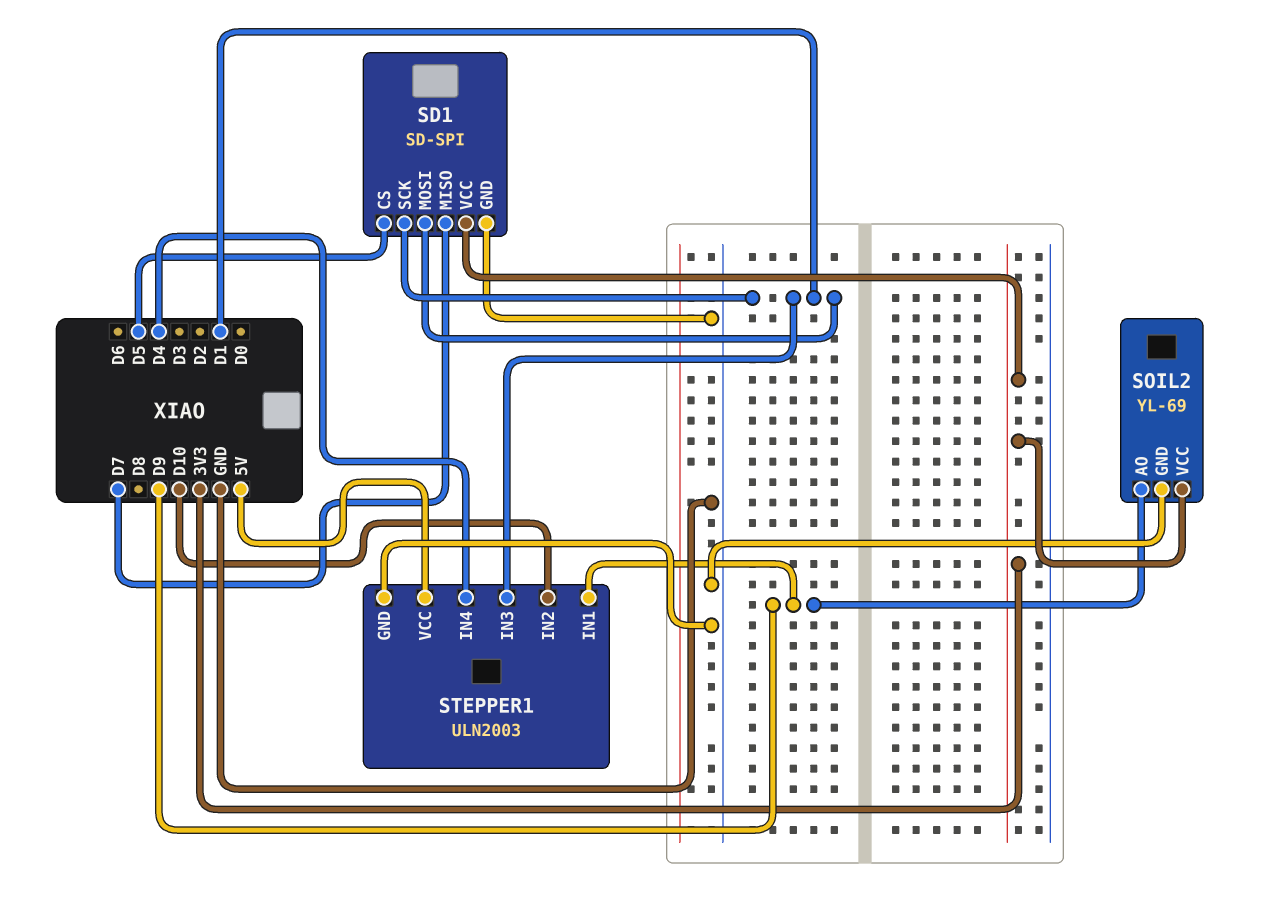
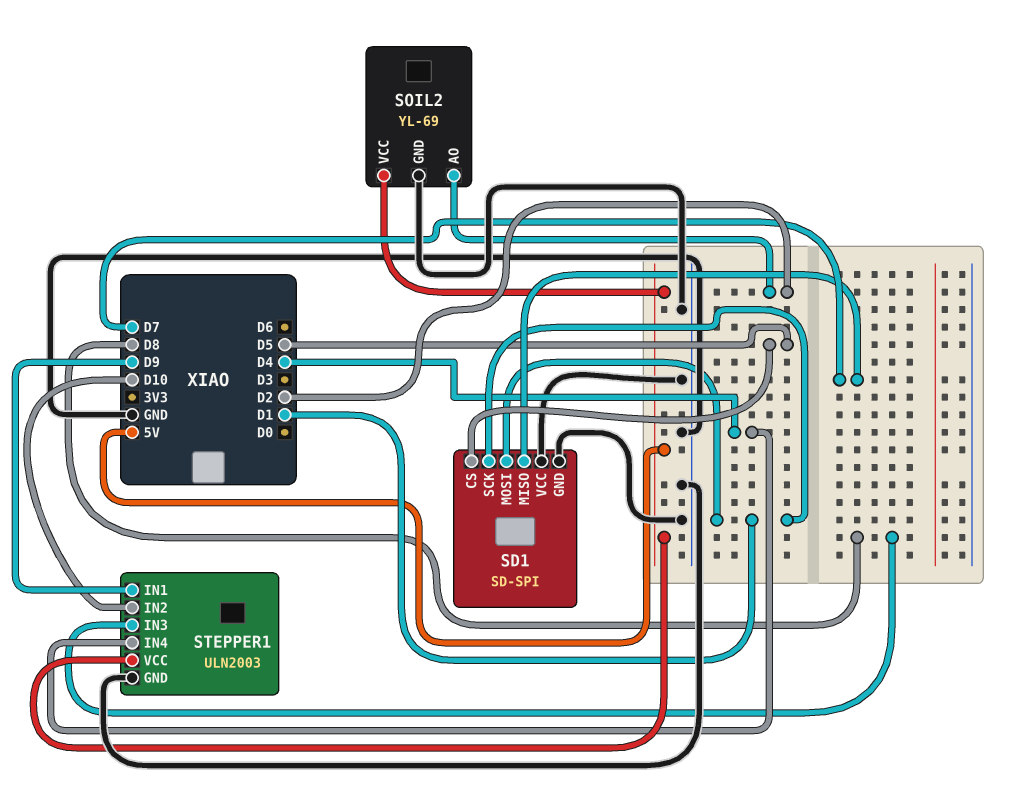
SD1 pin VCC: 3V3 -> GND
SOIL2 pin AO: D9 -> D2
SOIL2 pin VCC: 3V3 -> 5V
STEPPER1 pin IN3: D1 -> D8

